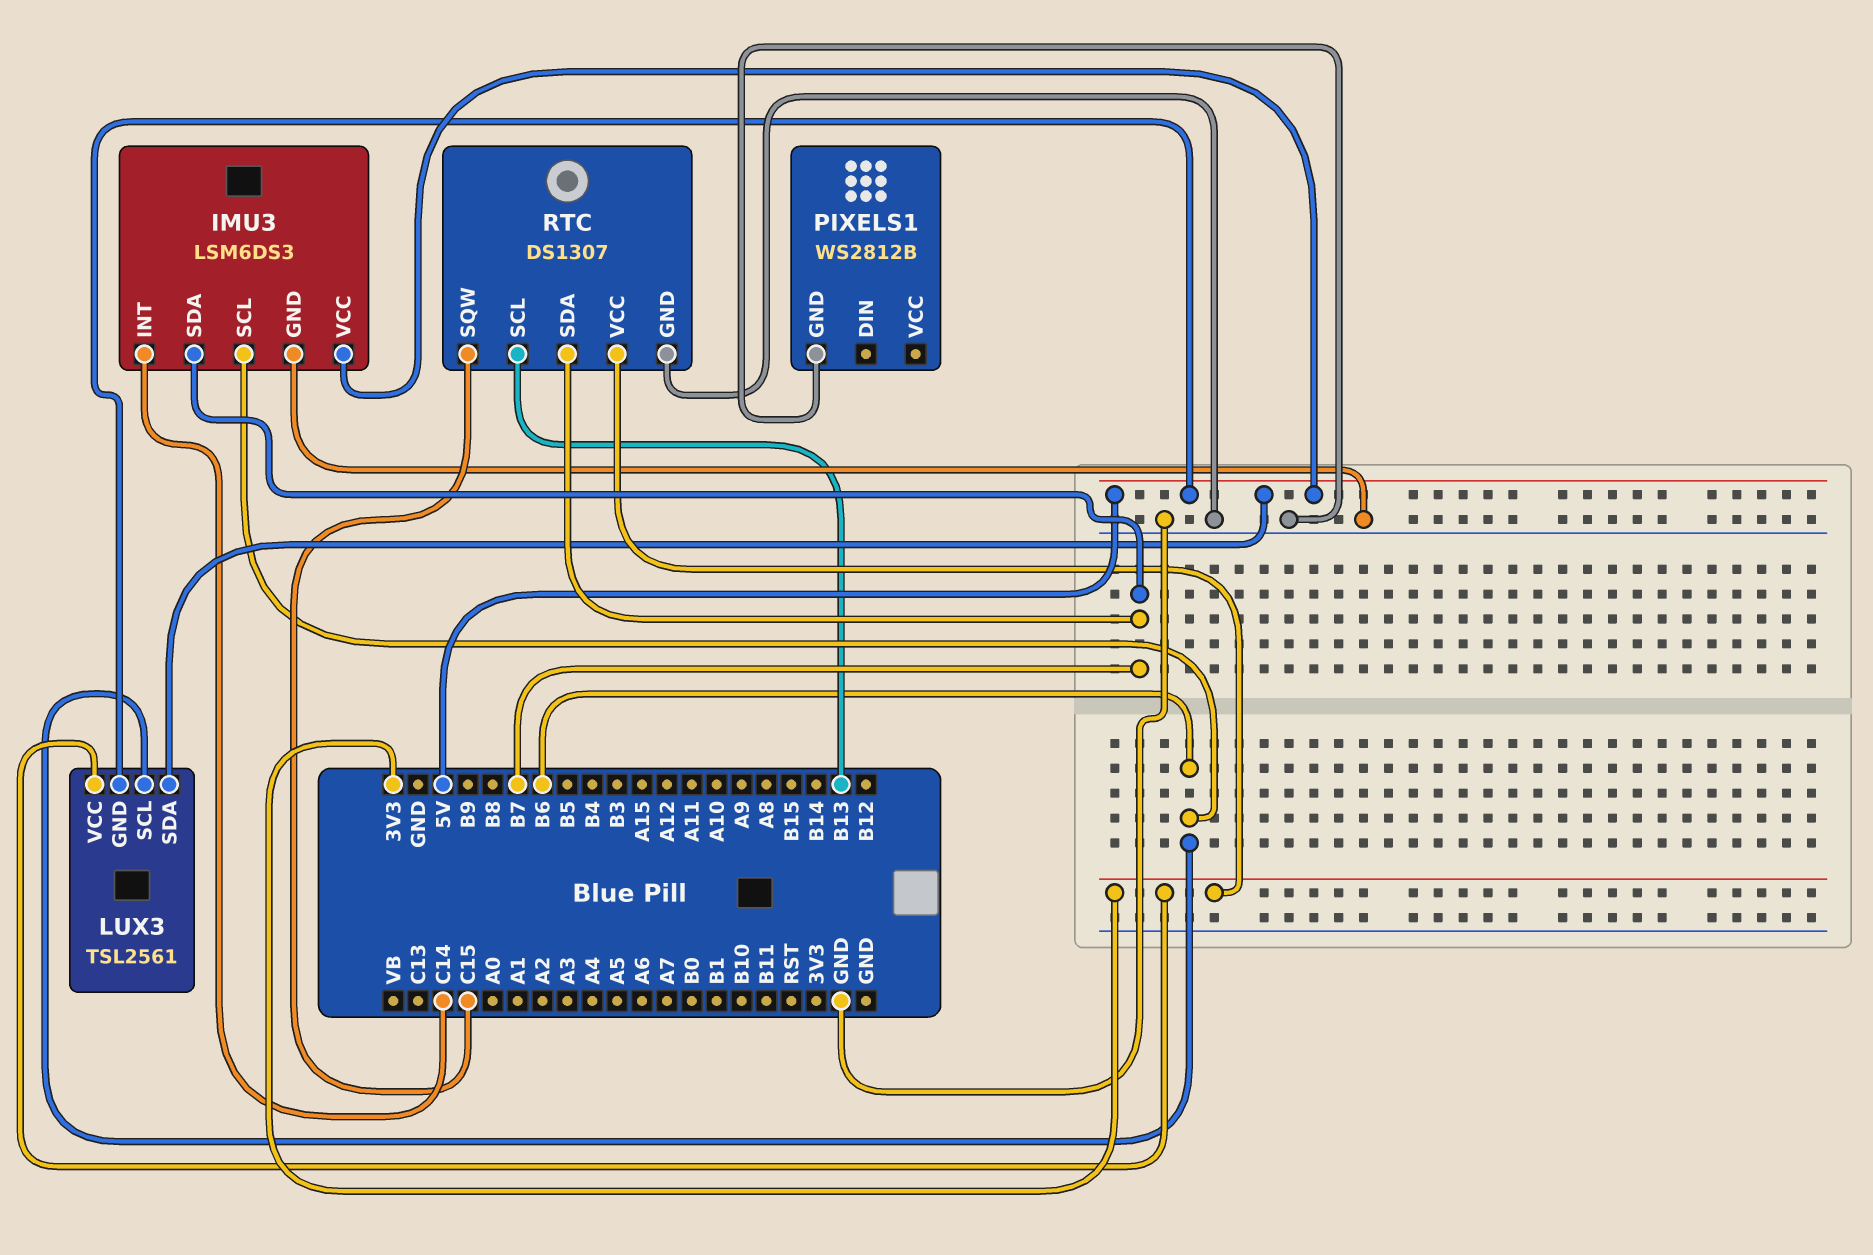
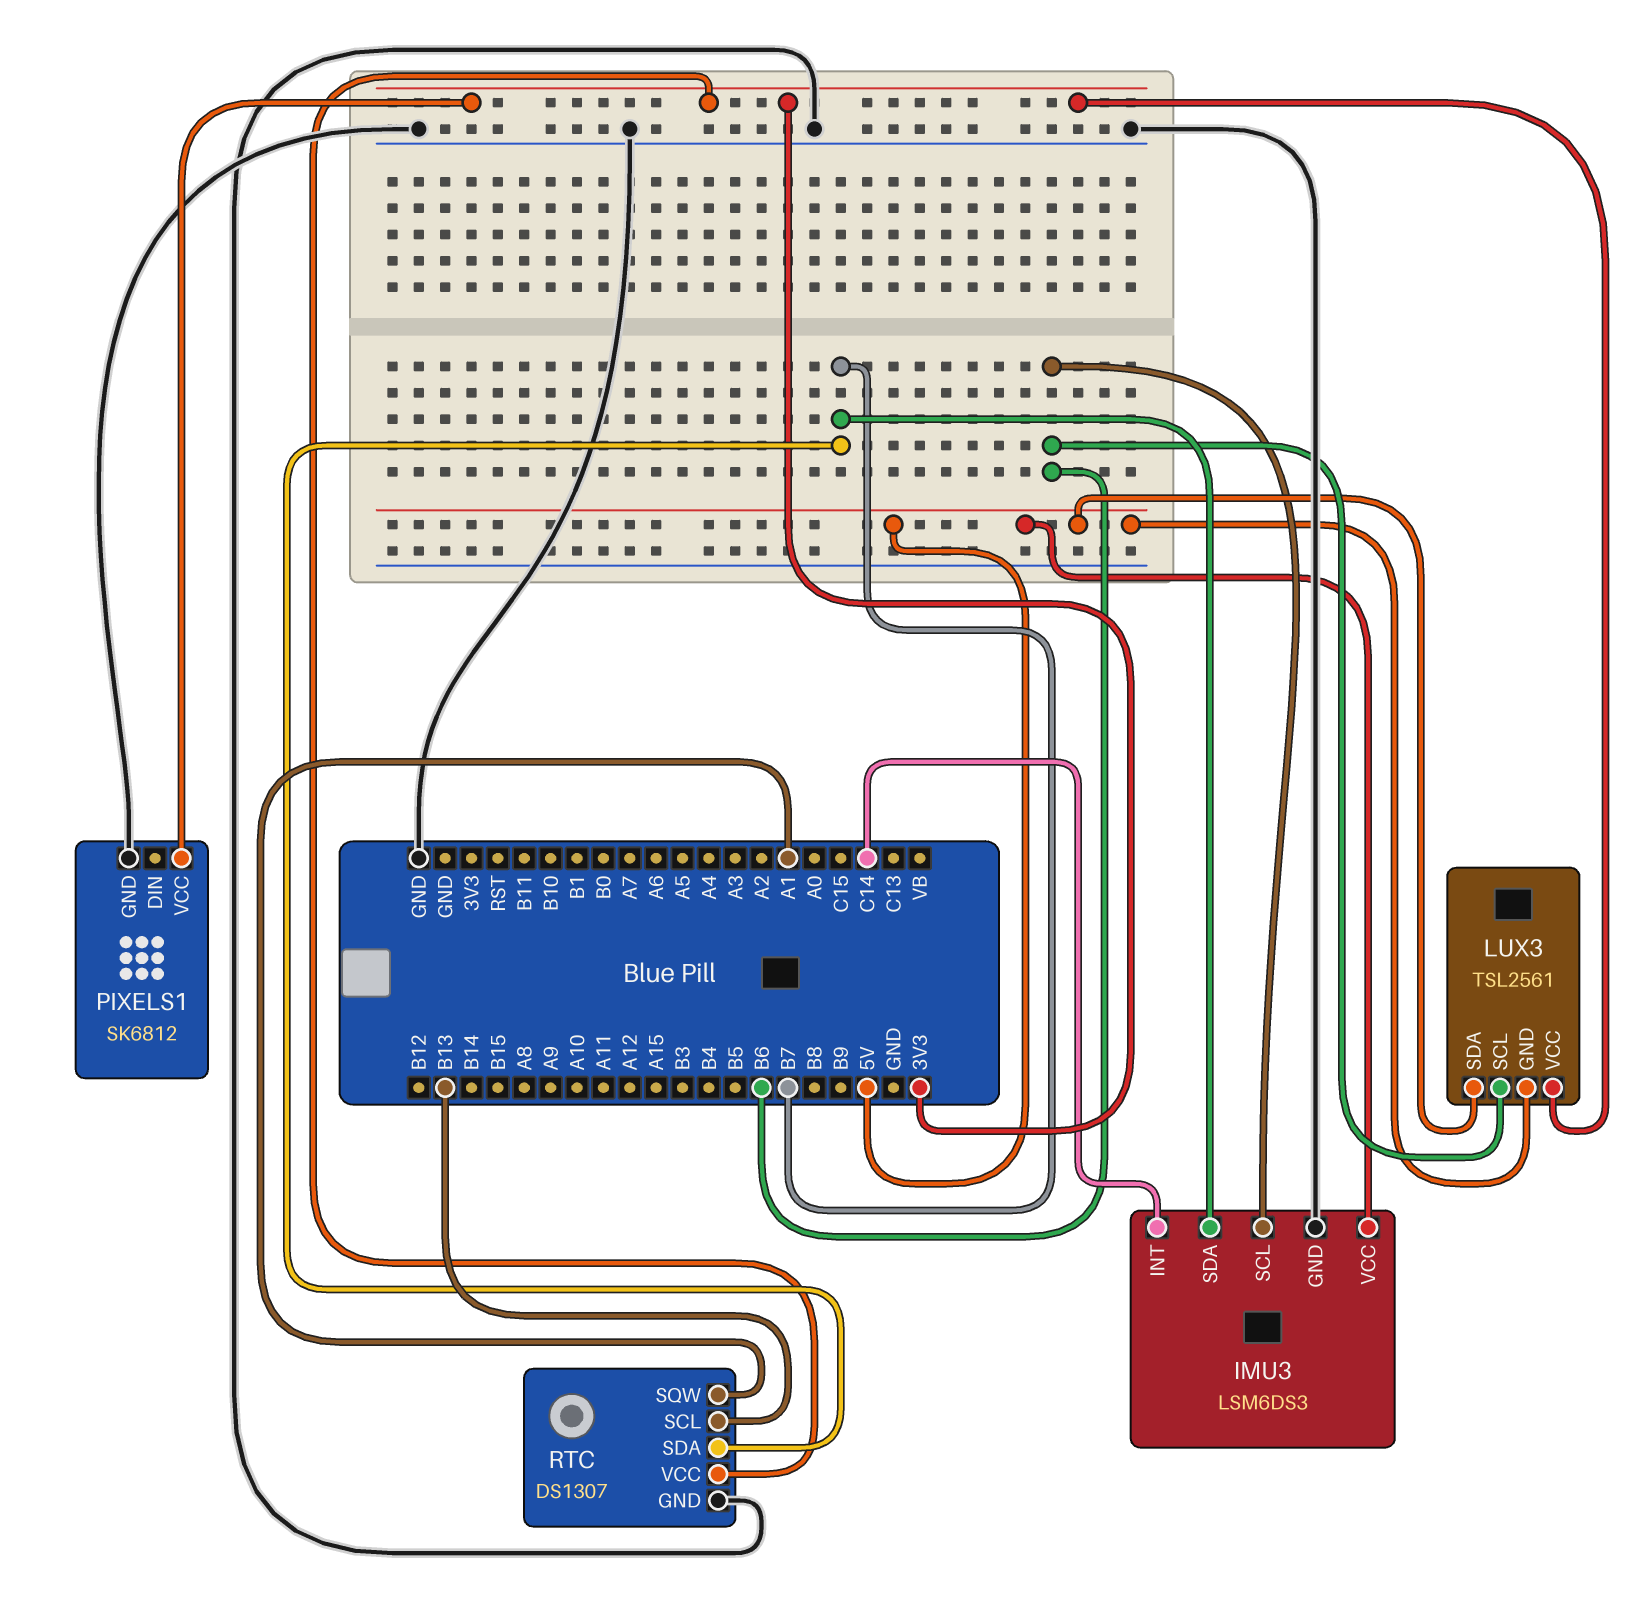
PIXELS1: WS2812B -> SK6812
PIXELS1 pin VCC: none -> 3V3
RTC pin SQW: C15 -> A1

